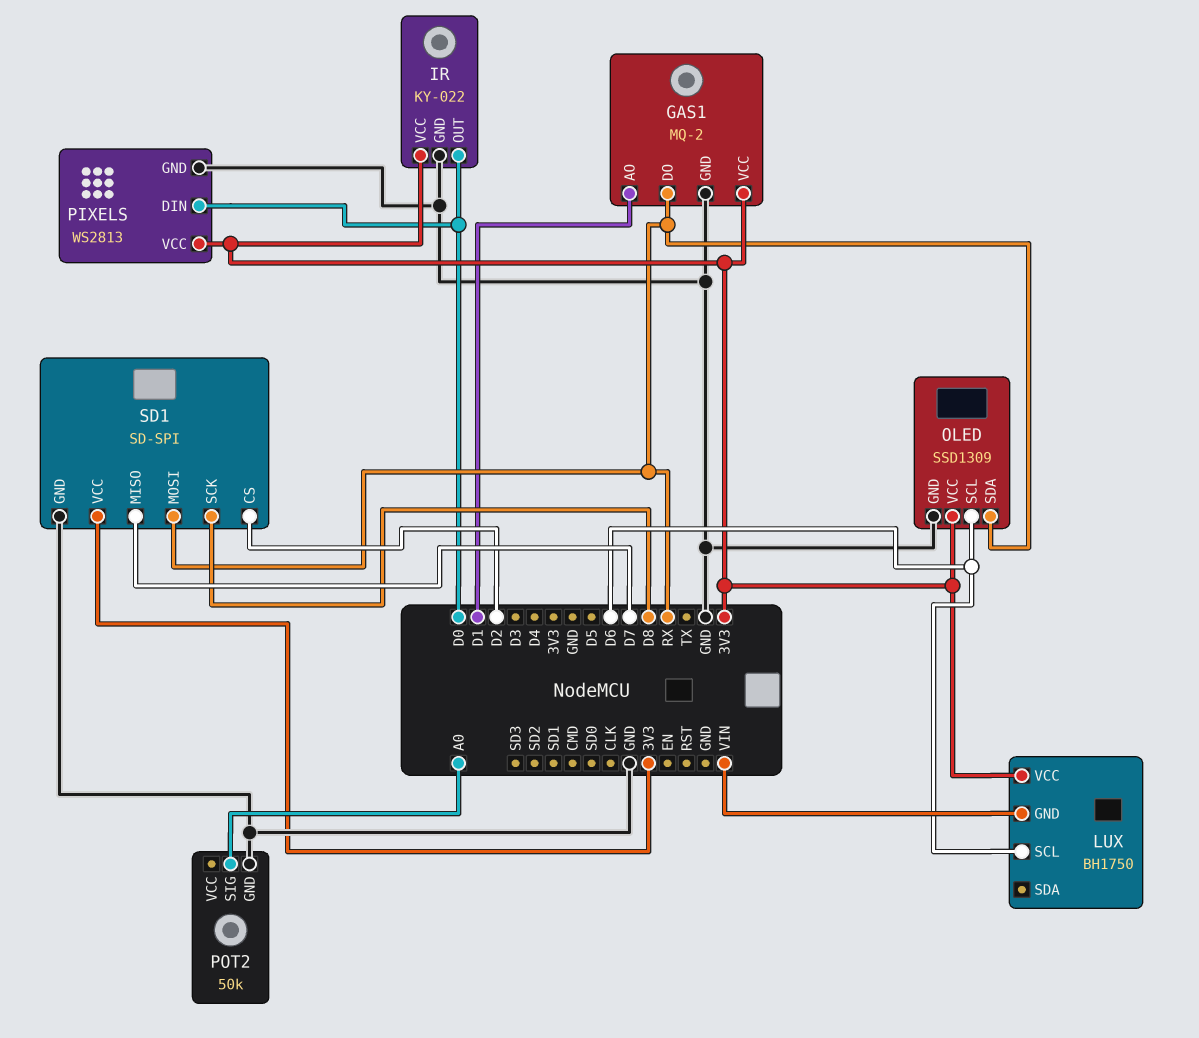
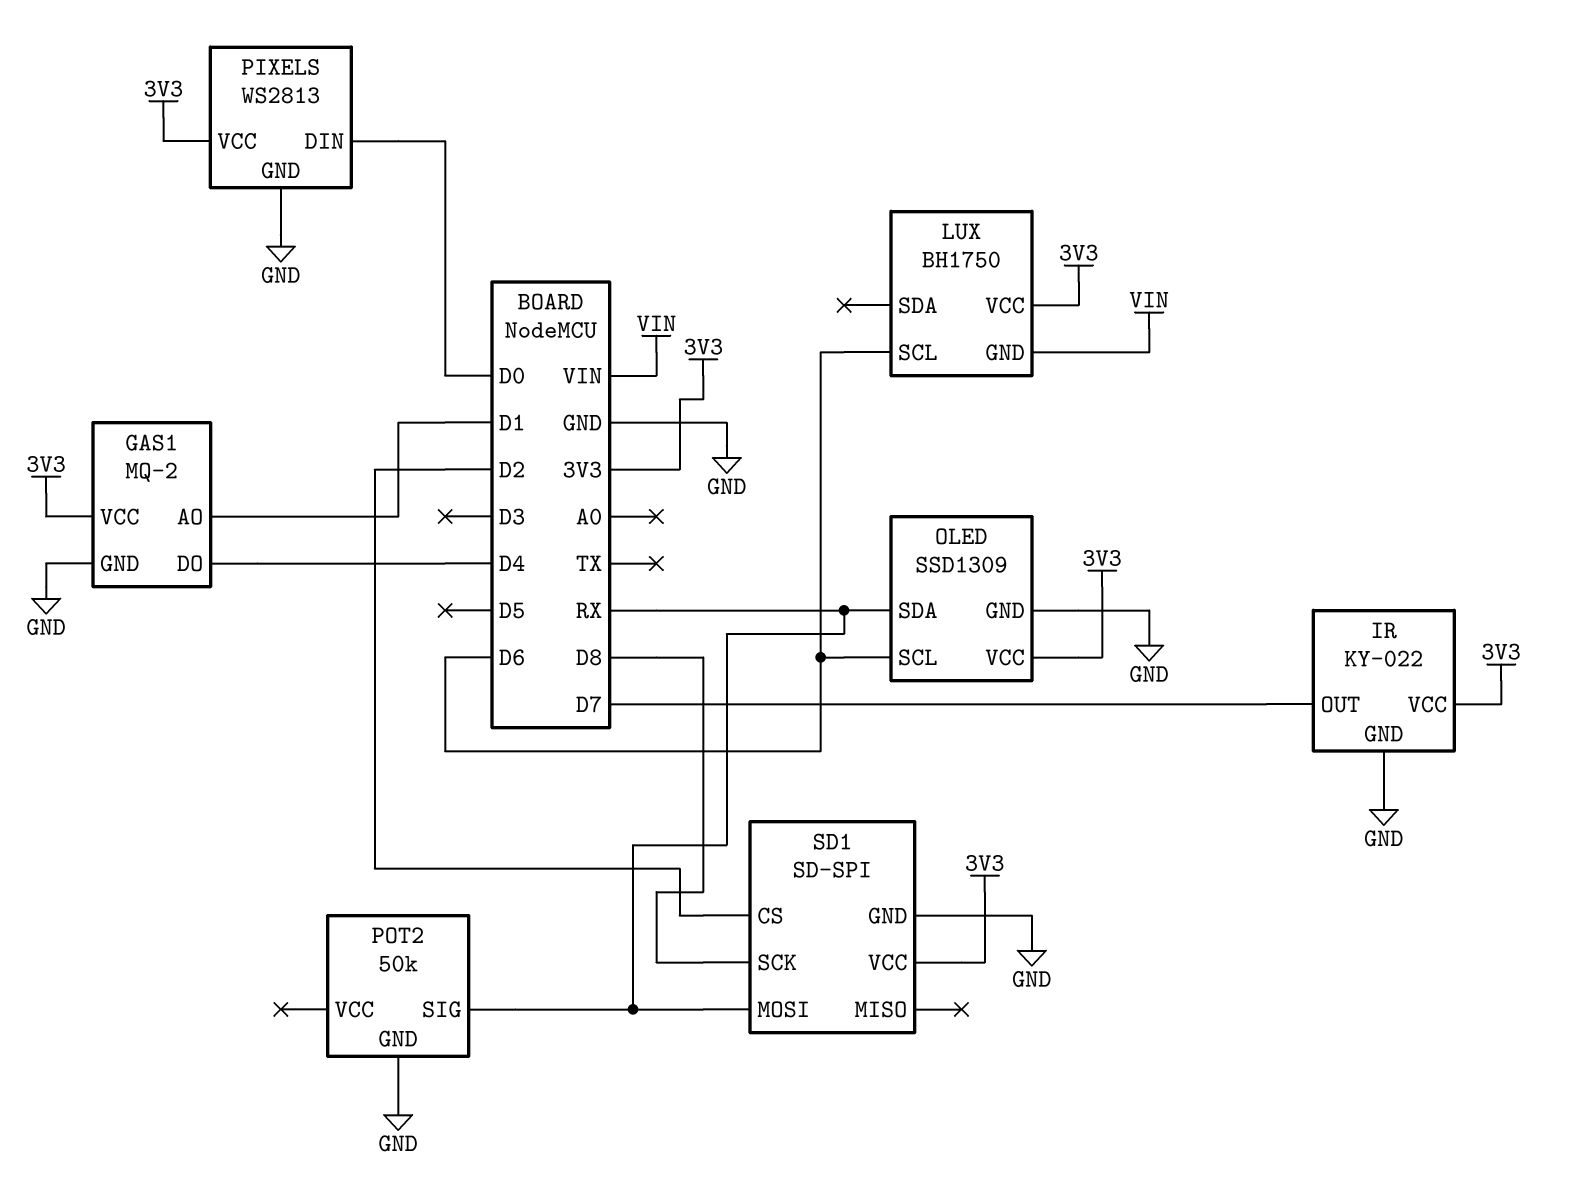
GAS1 pin DO: RX -> D4
IR pin OUT: D0 -> D7
POT2 pin SIG: A0 -> RX
SD1 pin MISO: D7 -> none

